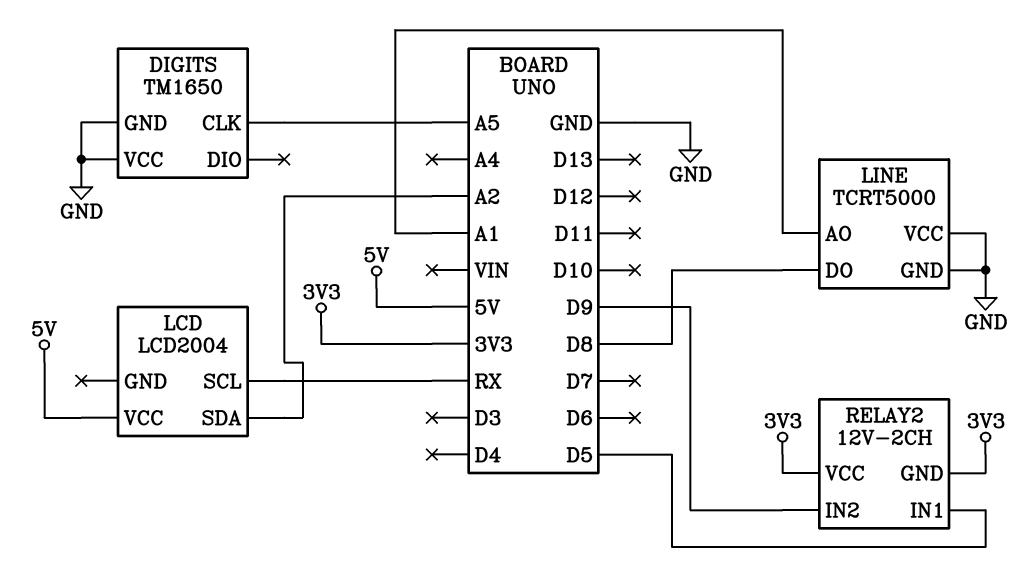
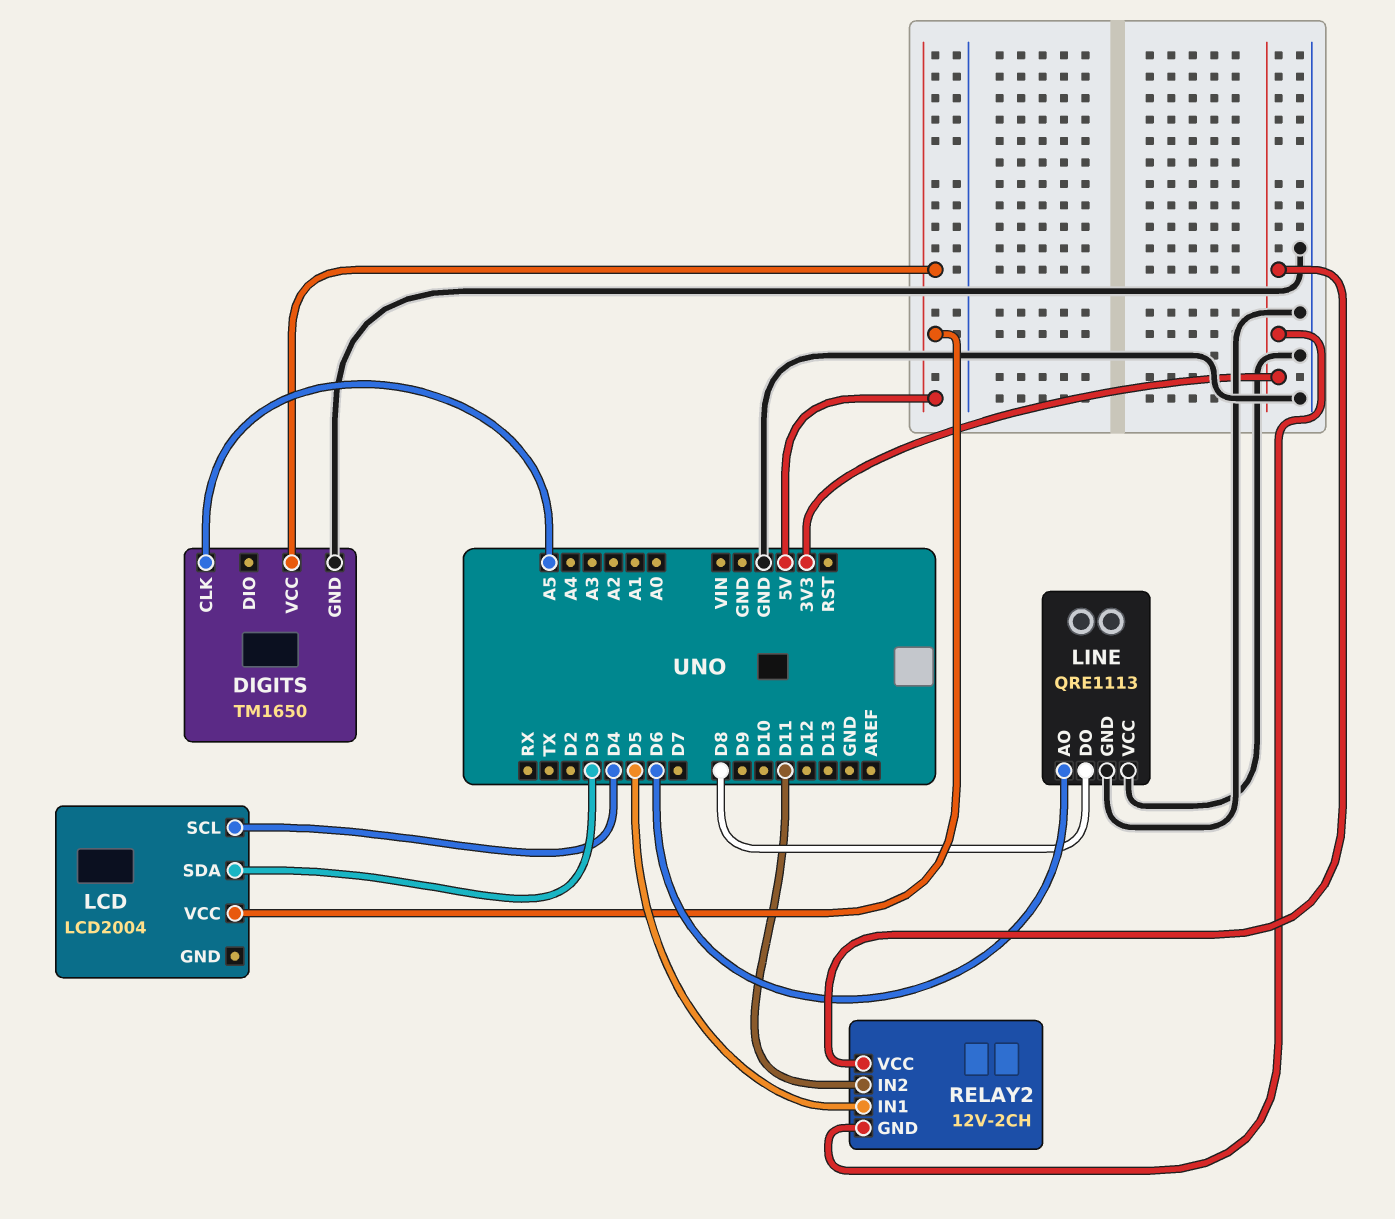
DIGITS pin VCC: GND -> 5V
LCD pin SCL: RX -> D4
LCD pin SDA: A2 -> D3
LINE: TCRT5000 -> QRE1113
LINE pin AO: A1 -> D6
RELAY2 pin IN2: D9 -> D11

